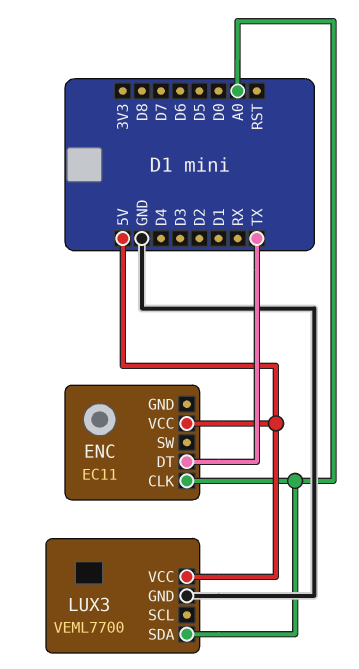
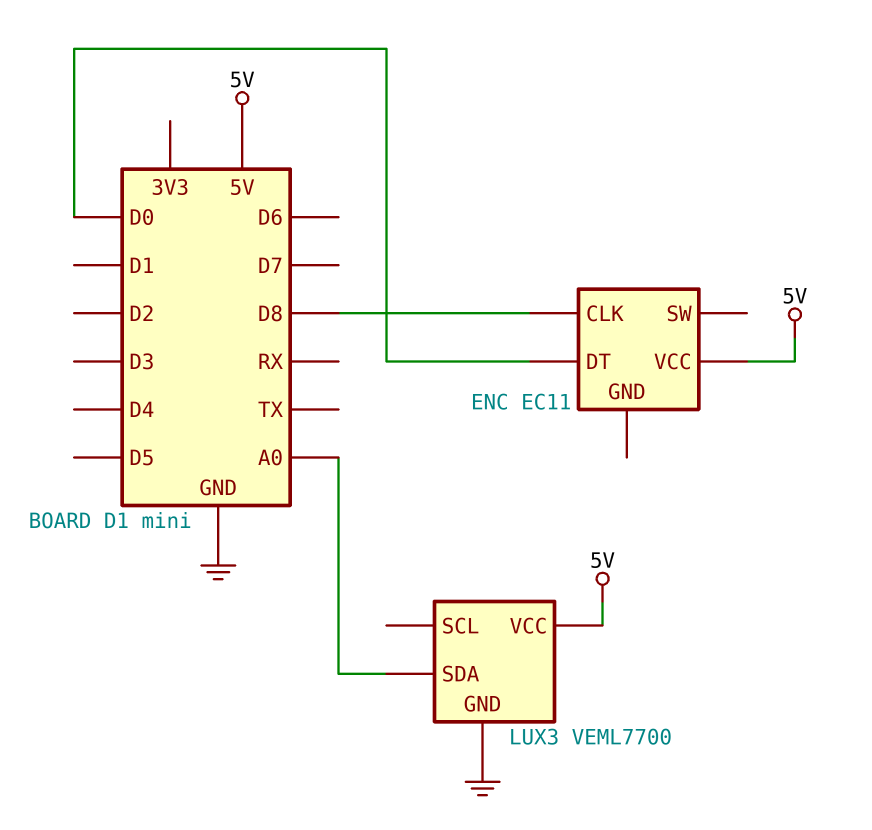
ENC pin CLK: A0 -> D8
ENC pin DT: TX -> D0

